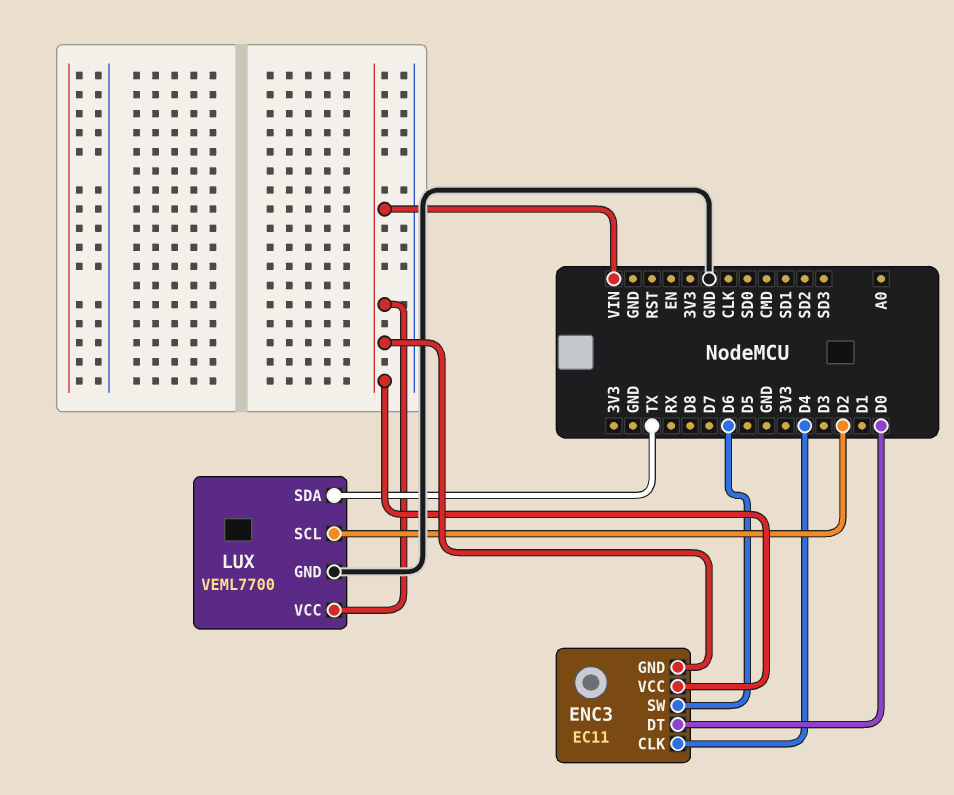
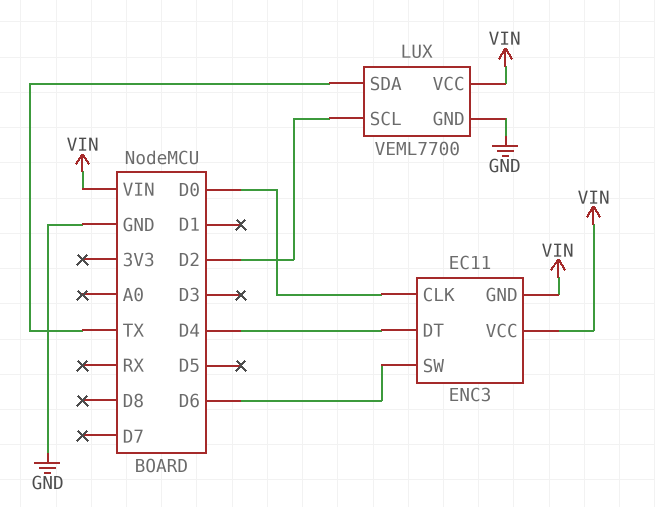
ENC3 pin CLK: D4 -> D0
ENC3 pin DT: D0 -> D4

